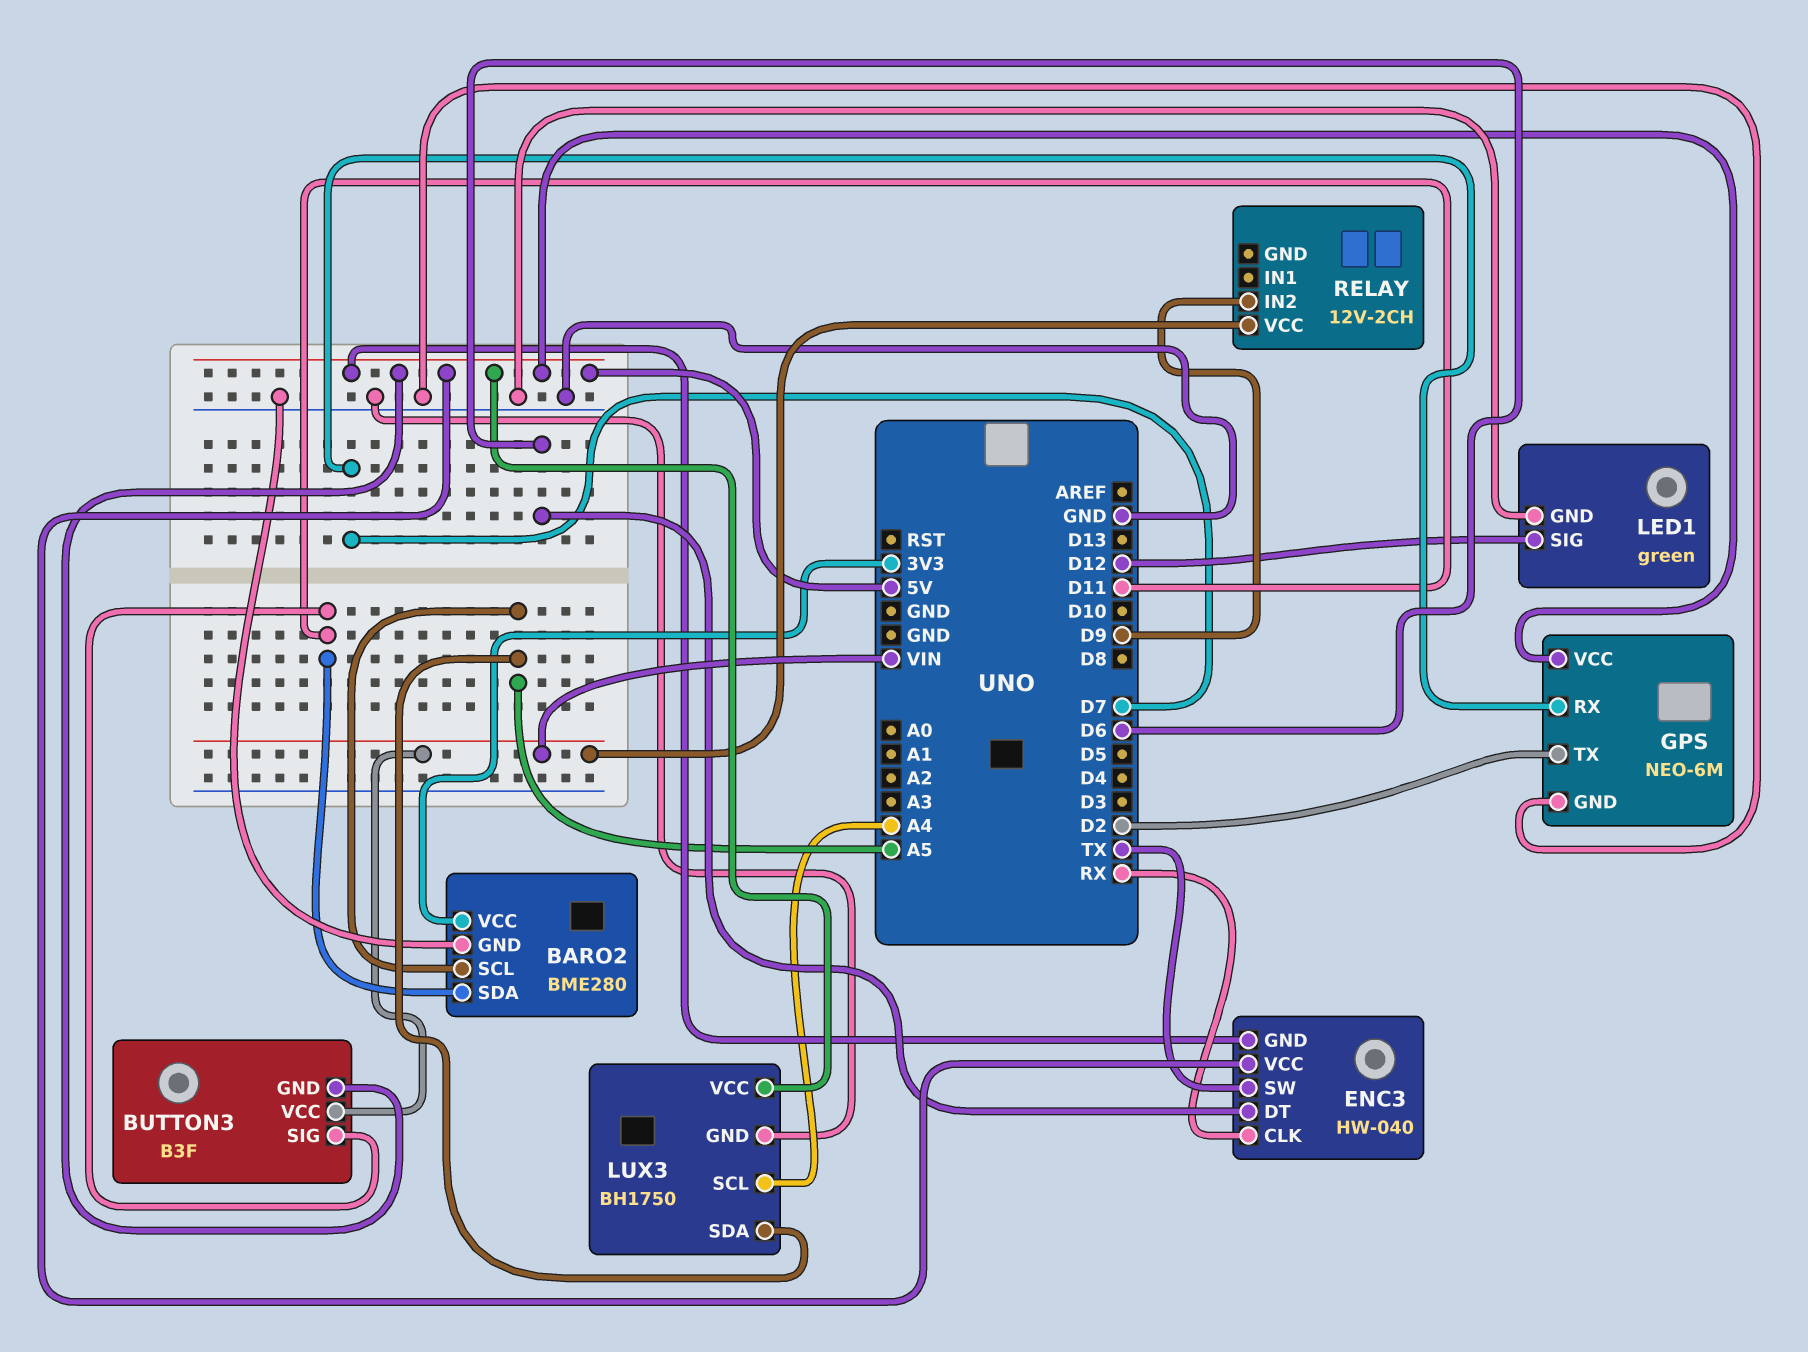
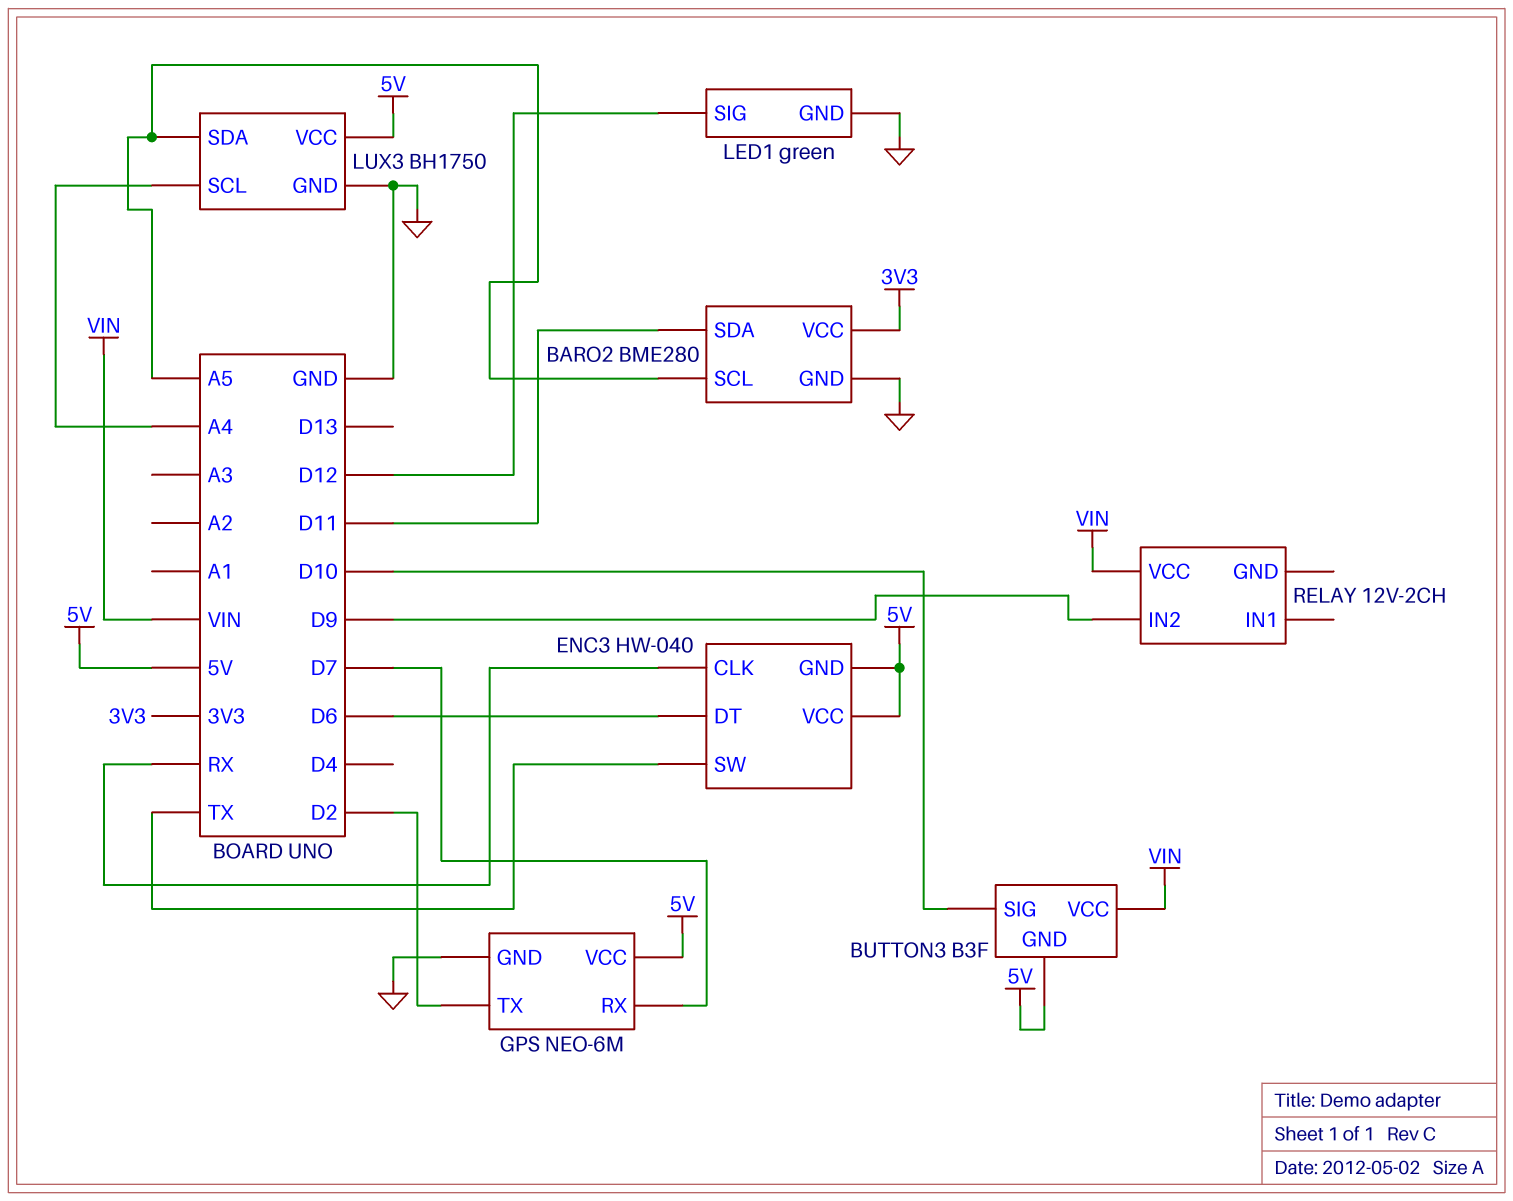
BUTTON3 pin SIG: D11 -> D10

